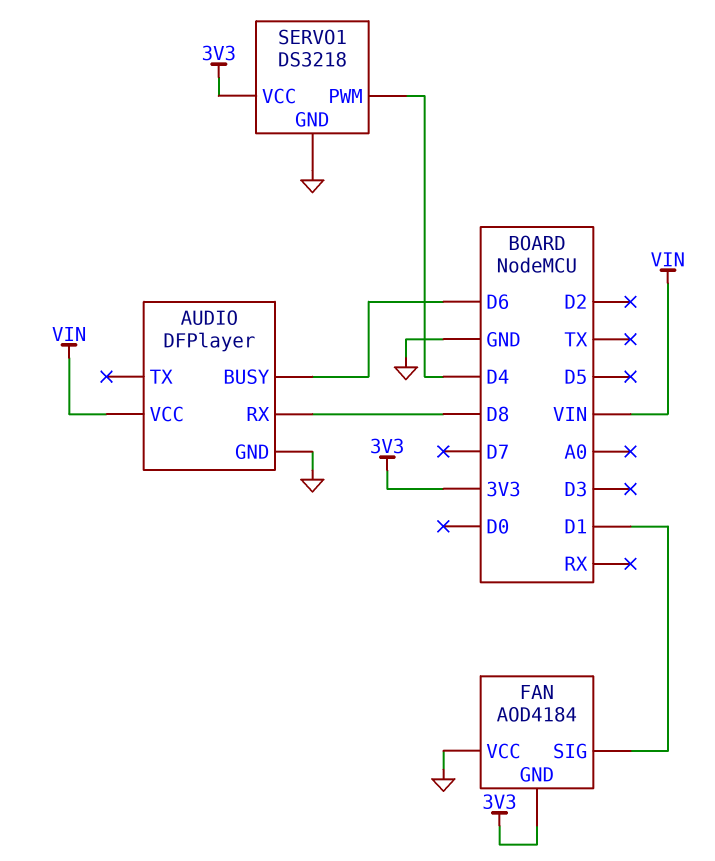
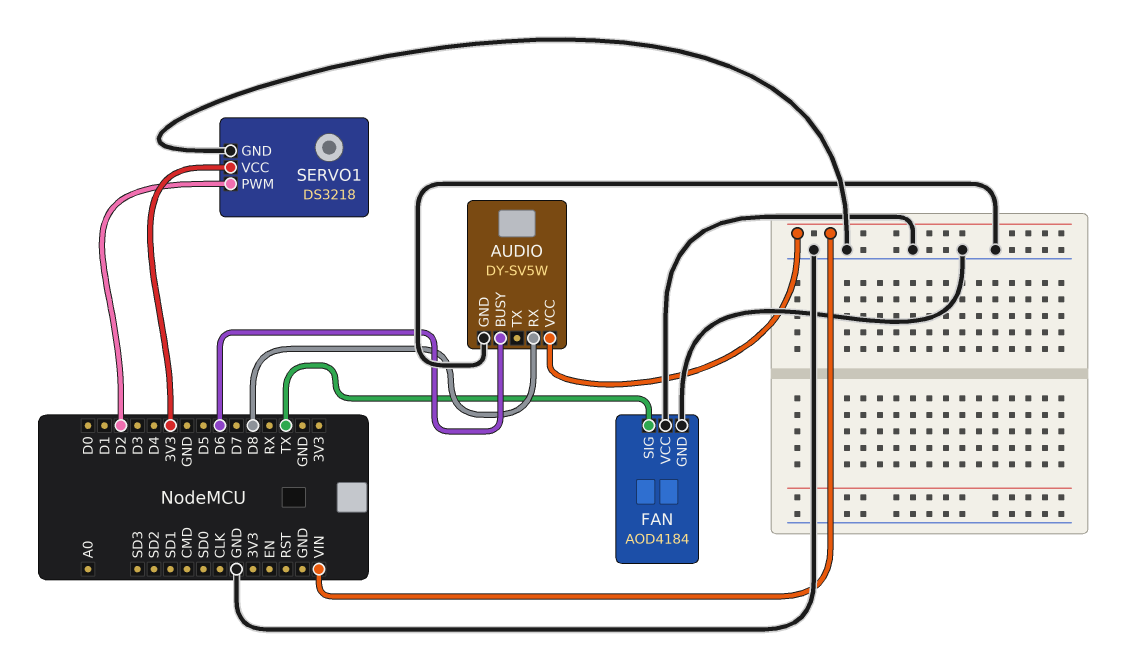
AUDIO: DFPlayer -> DY-SV5W
FAN pin GND: 3V3 -> GND
FAN pin SIG: D1 -> TX
SERVO1 pin PWM: D4 -> D2

